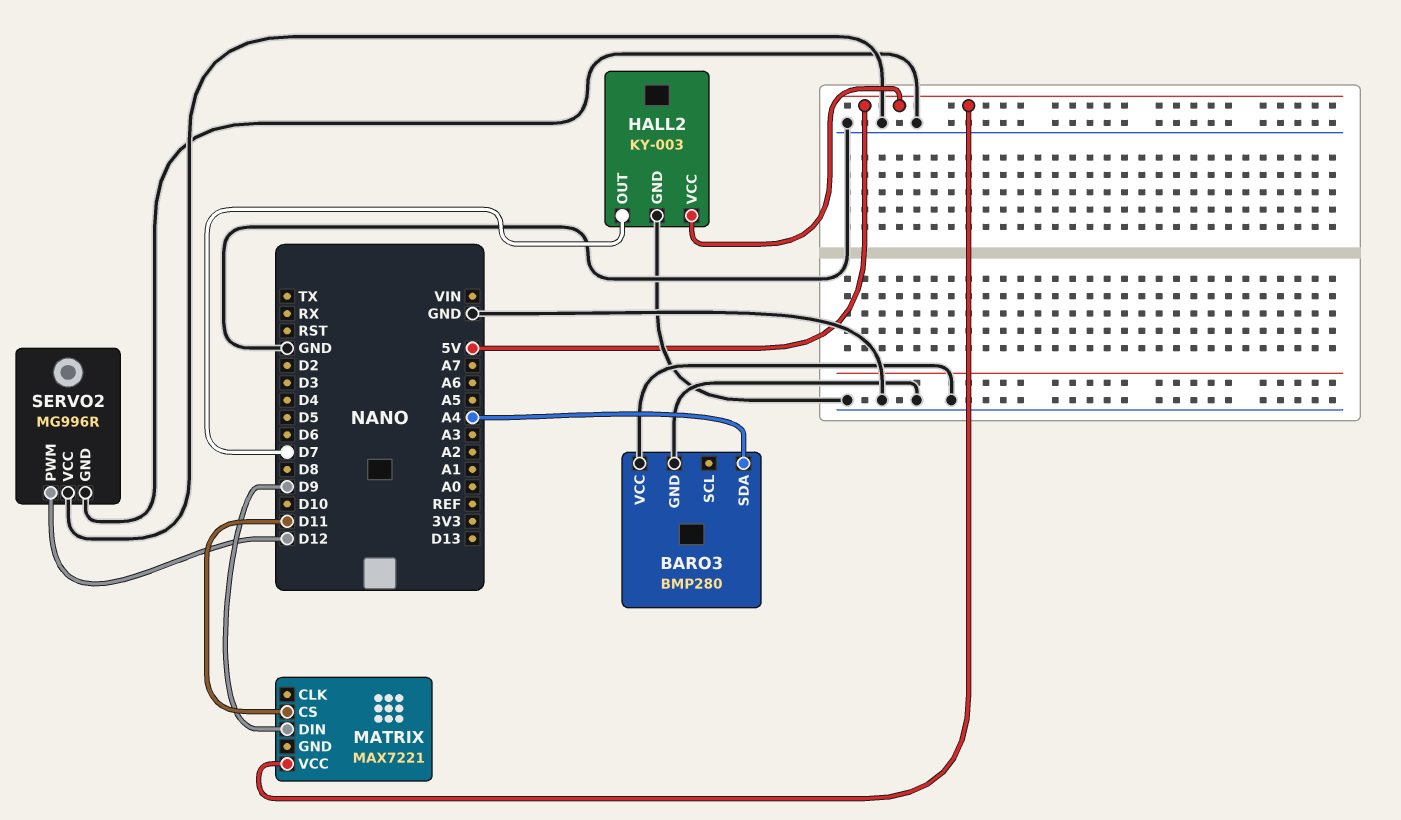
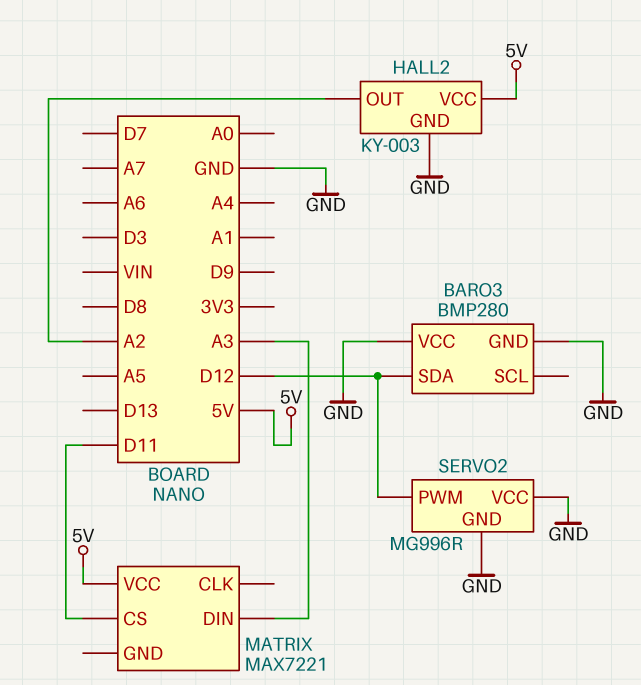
BARO3 pin SDA: A4 -> D12
HALL2 pin OUT: D7 -> A2
MATRIX pin DIN: D9 -> A3

